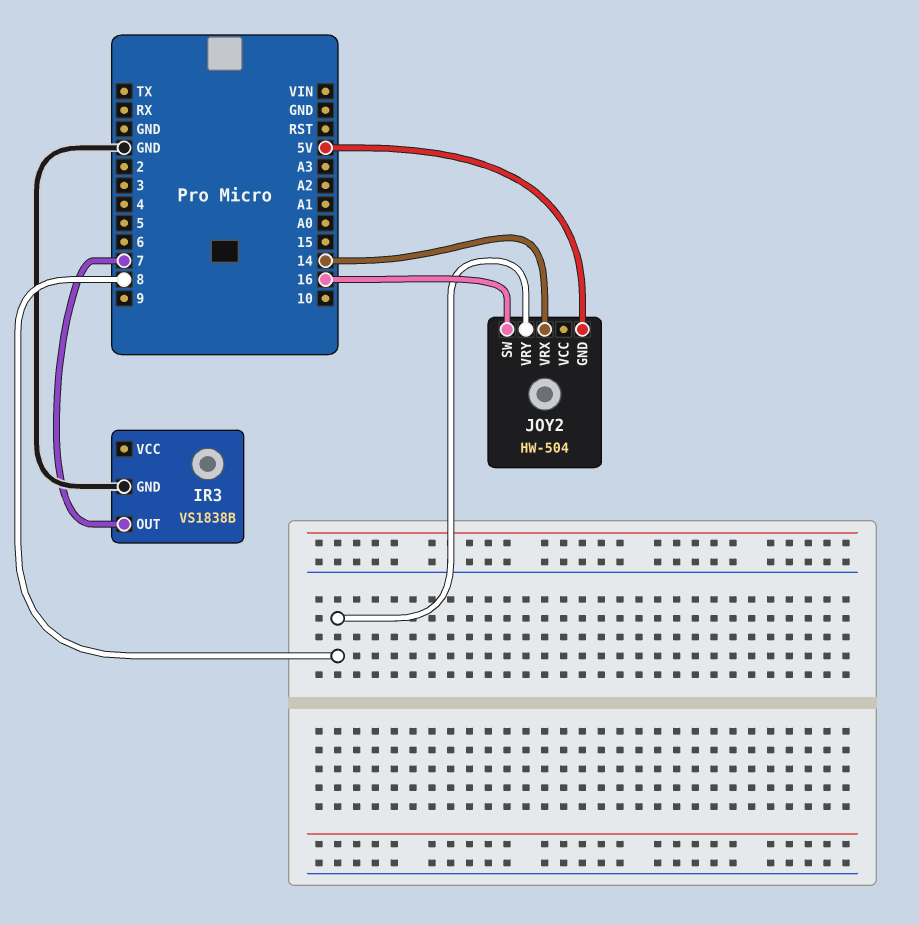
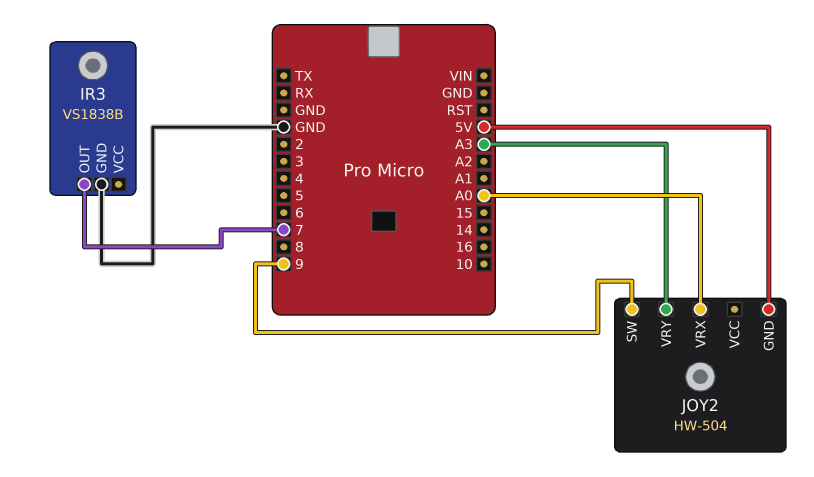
JOY2 pin SW: 16 -> 9
JOY2 pin VRX: 14 -> A0
JOY2 pin VRY: 8 -> A3

